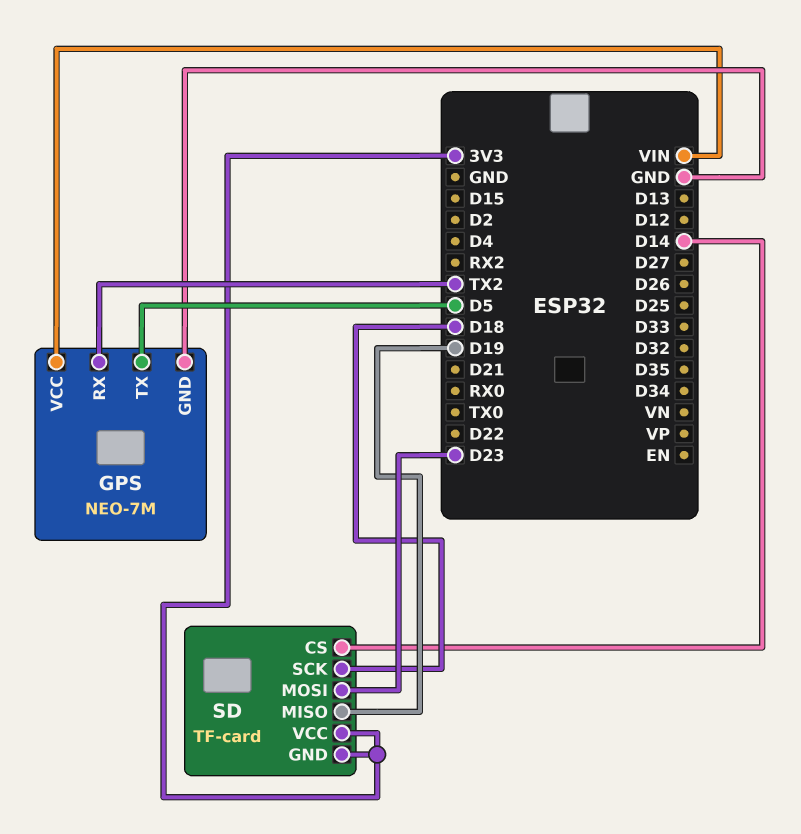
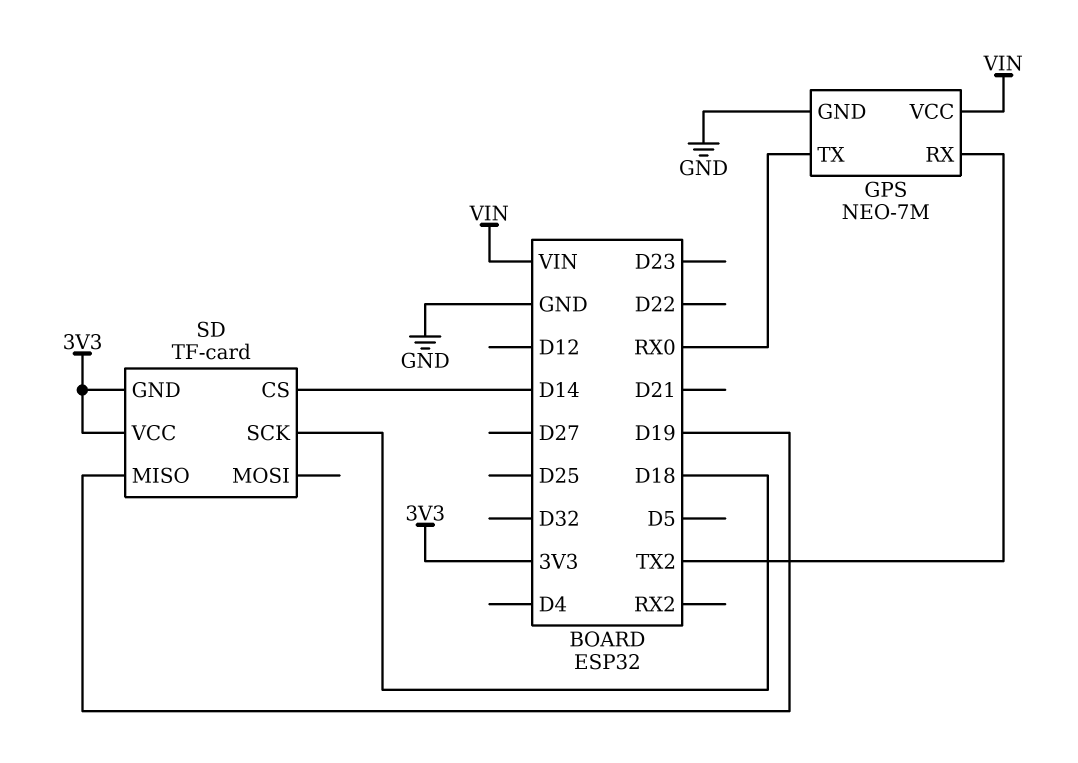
GPS pin TX: D5 -> RX0
SD pin MOSI: D23 -> none

